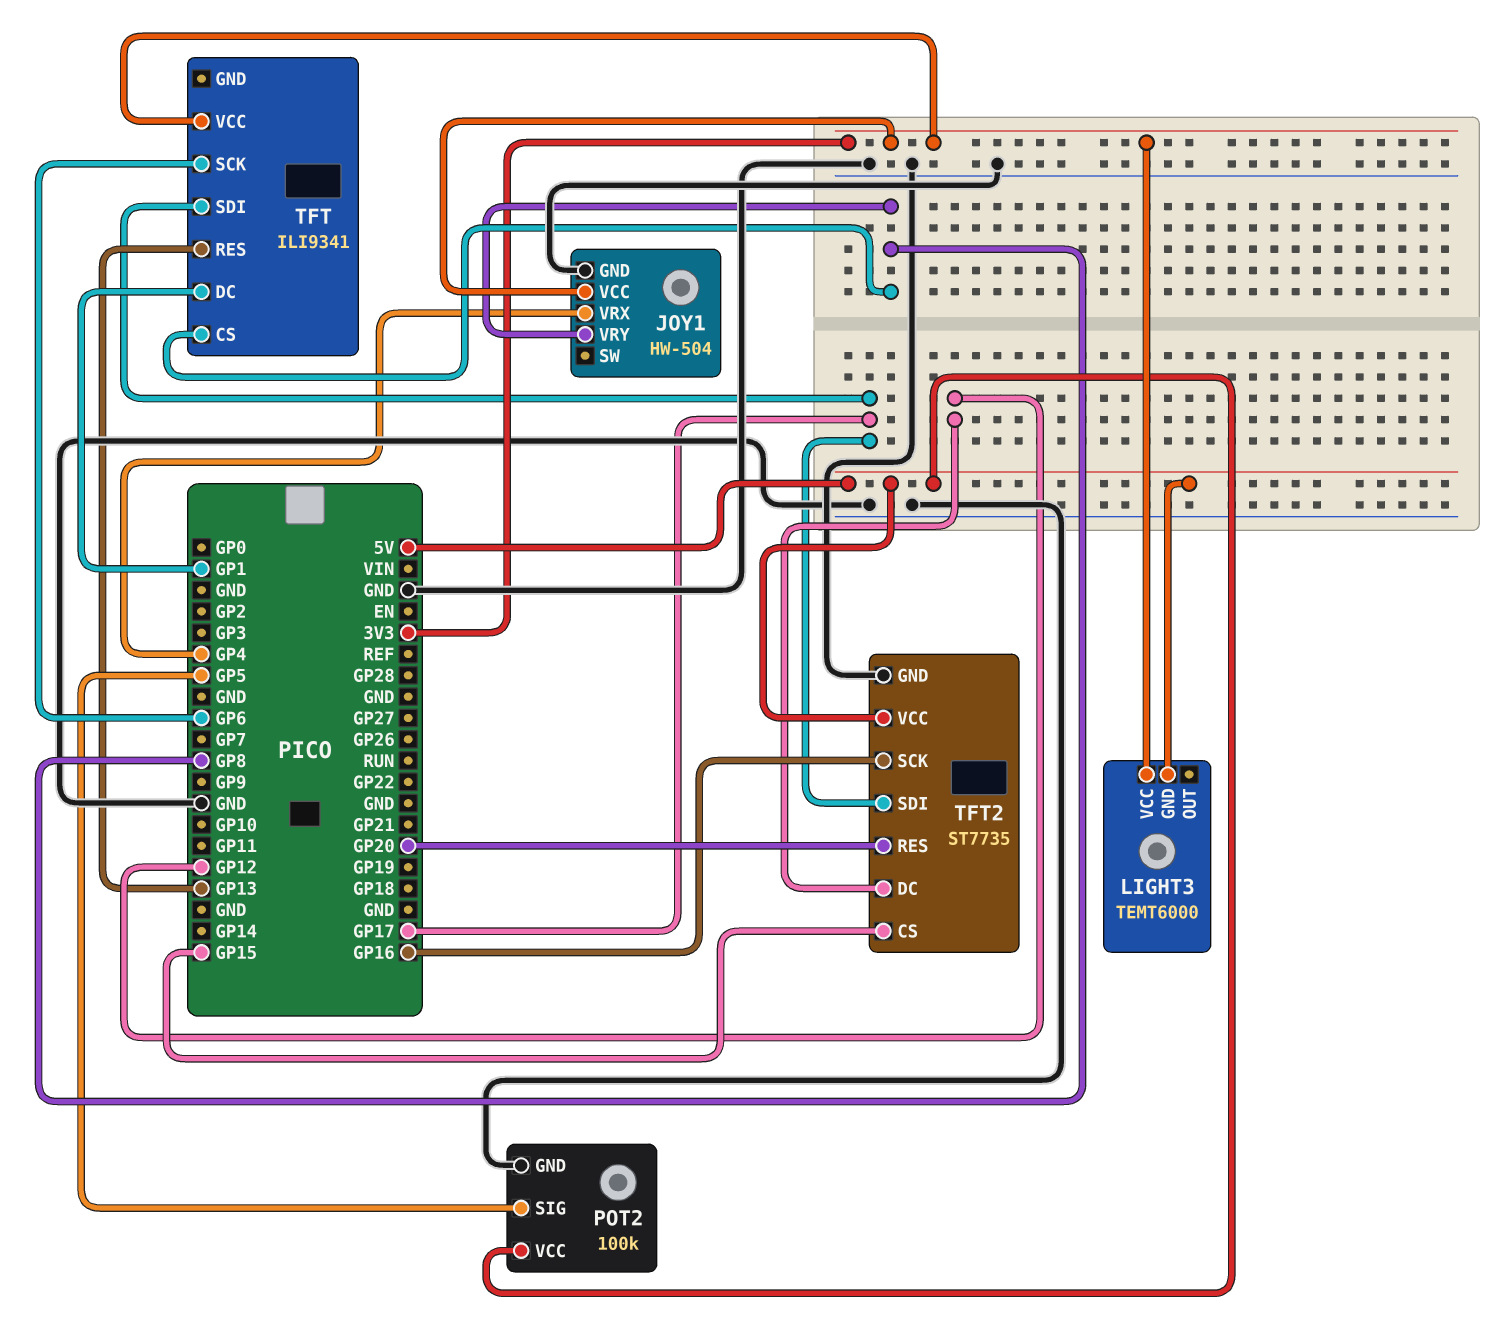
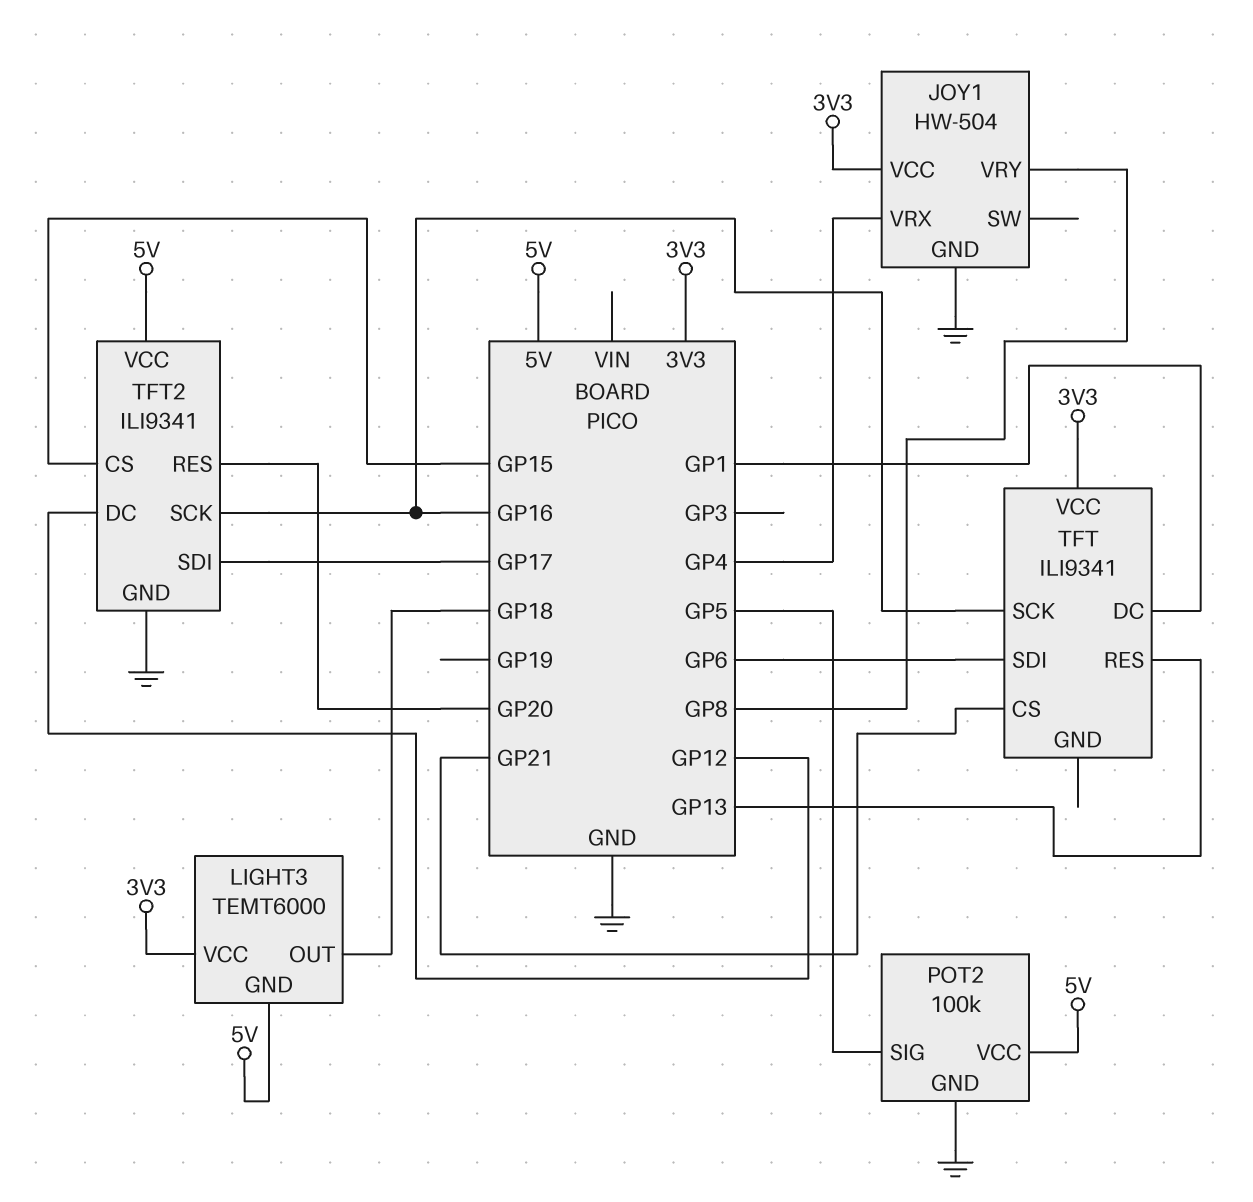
LIGHT3 pin OUT: none -> GP18
TFT pin CS: GP8 -> GP21
TFT pin SCK: GP6 -> GP16
TFT pin SDI: GP17 -> GP6
TFT2: ST7735 -> ILI9341

